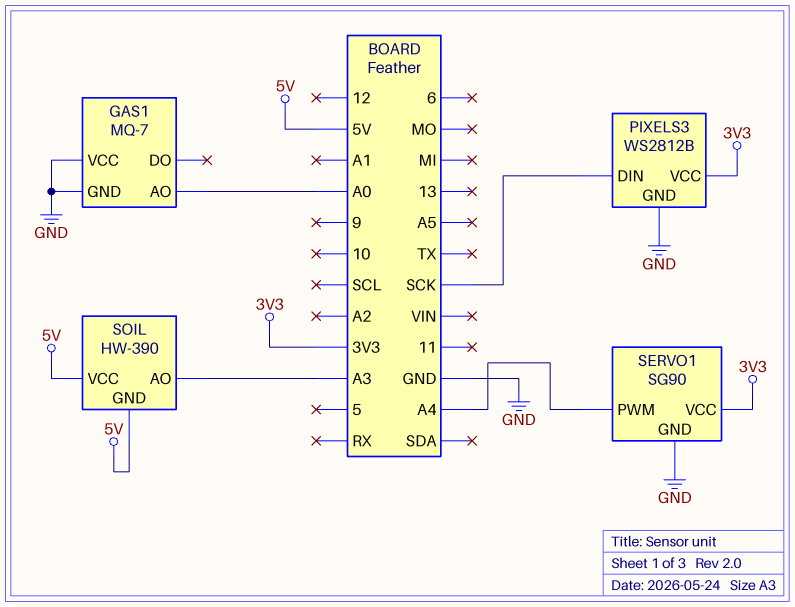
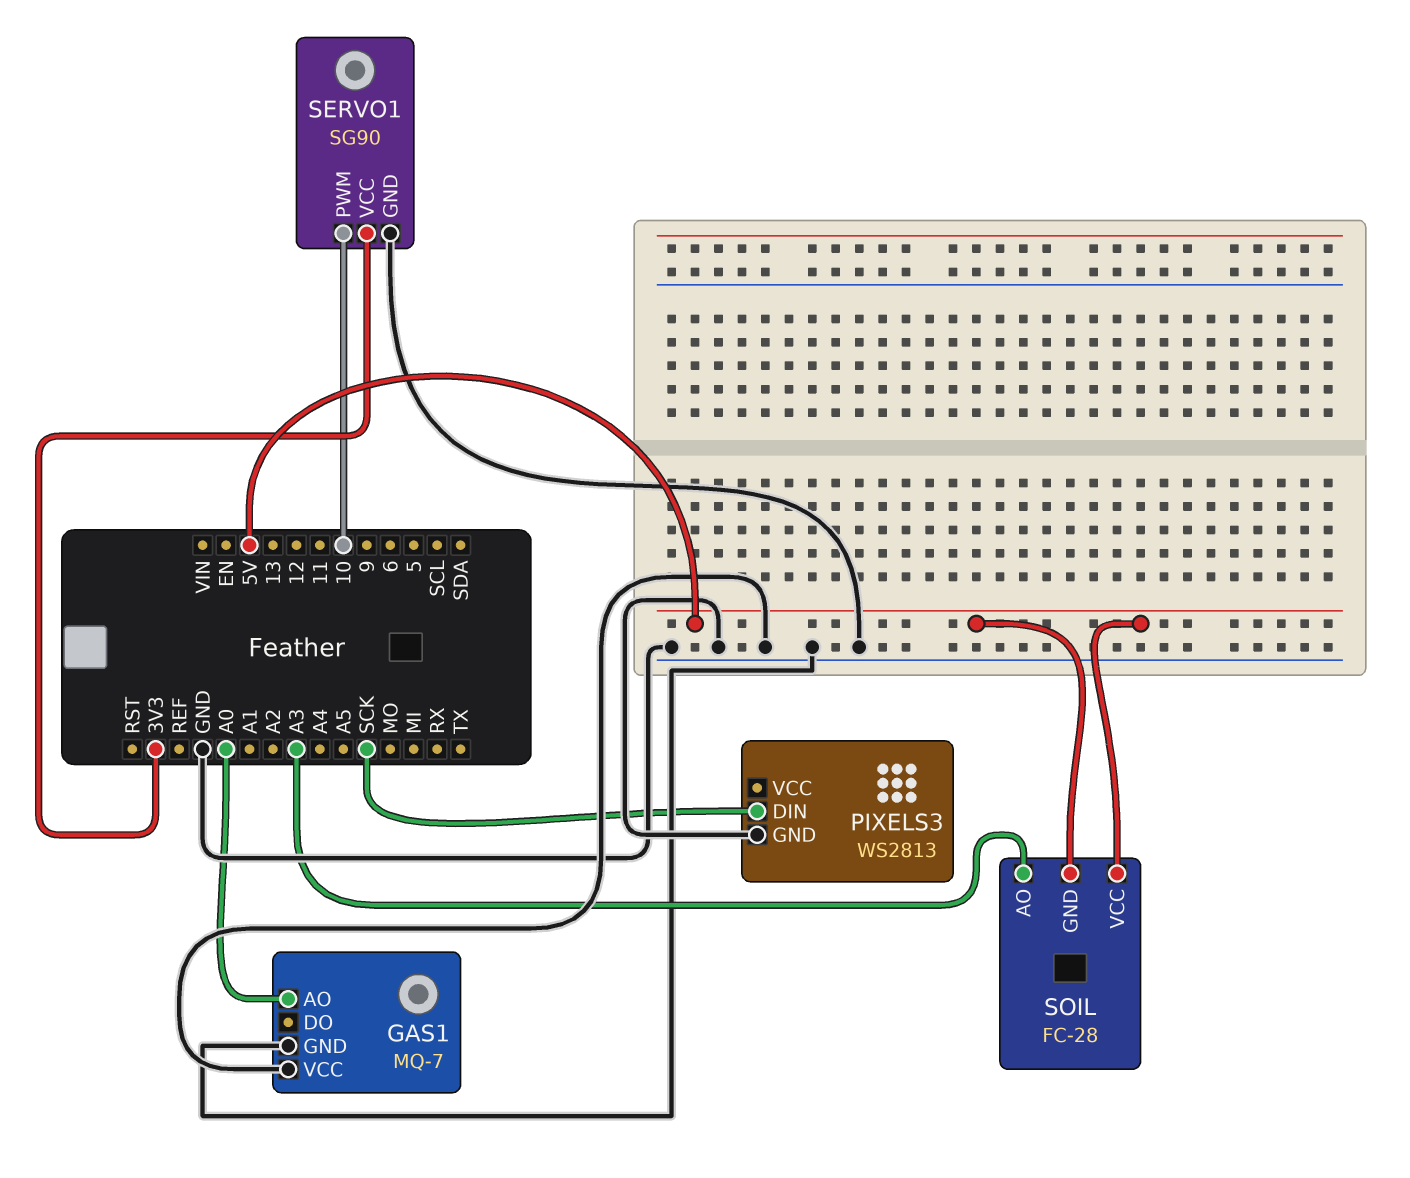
PIXELS3: WS2812B -> WS2813
PIXELS3 pin VCC: 3V3 -> none
SERVO1 pin PWM: A4 -> 10
SOIL: HW-390 -> FC-28

